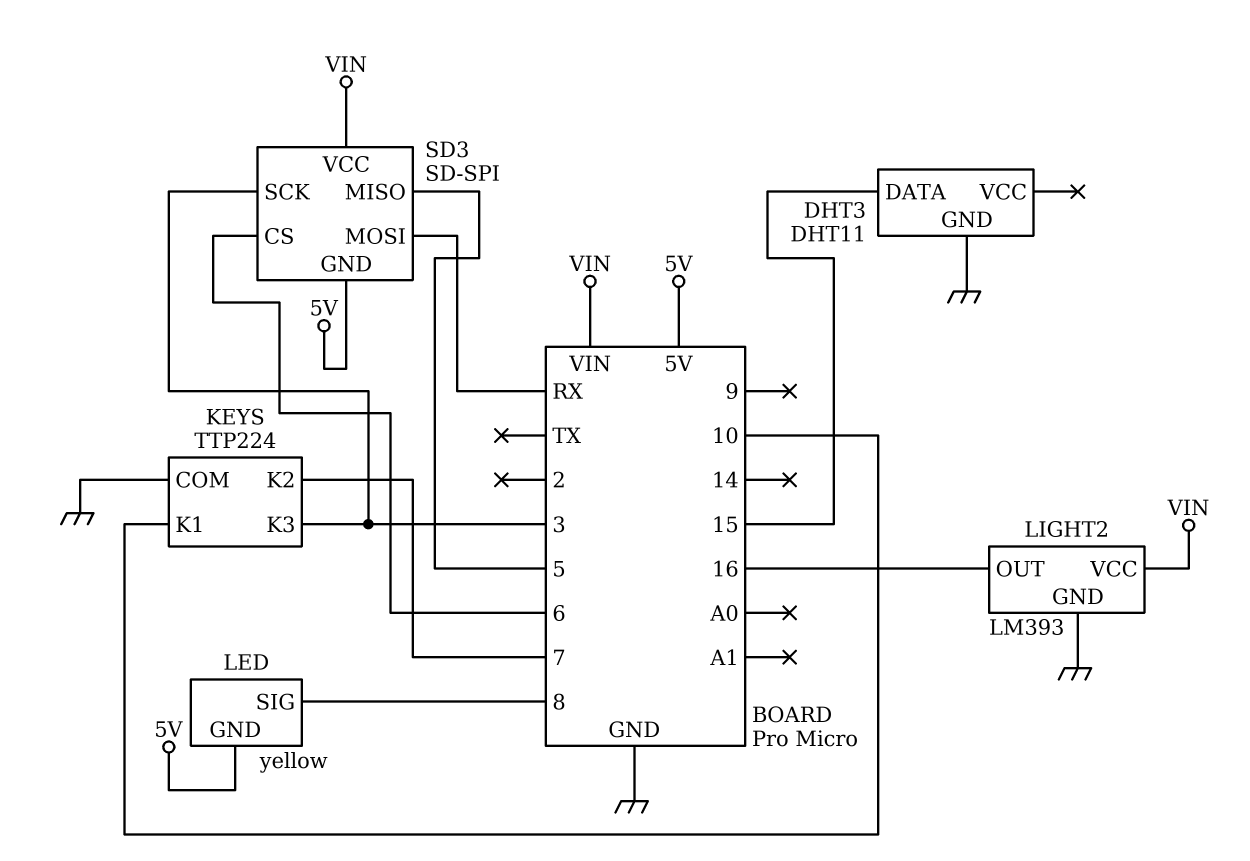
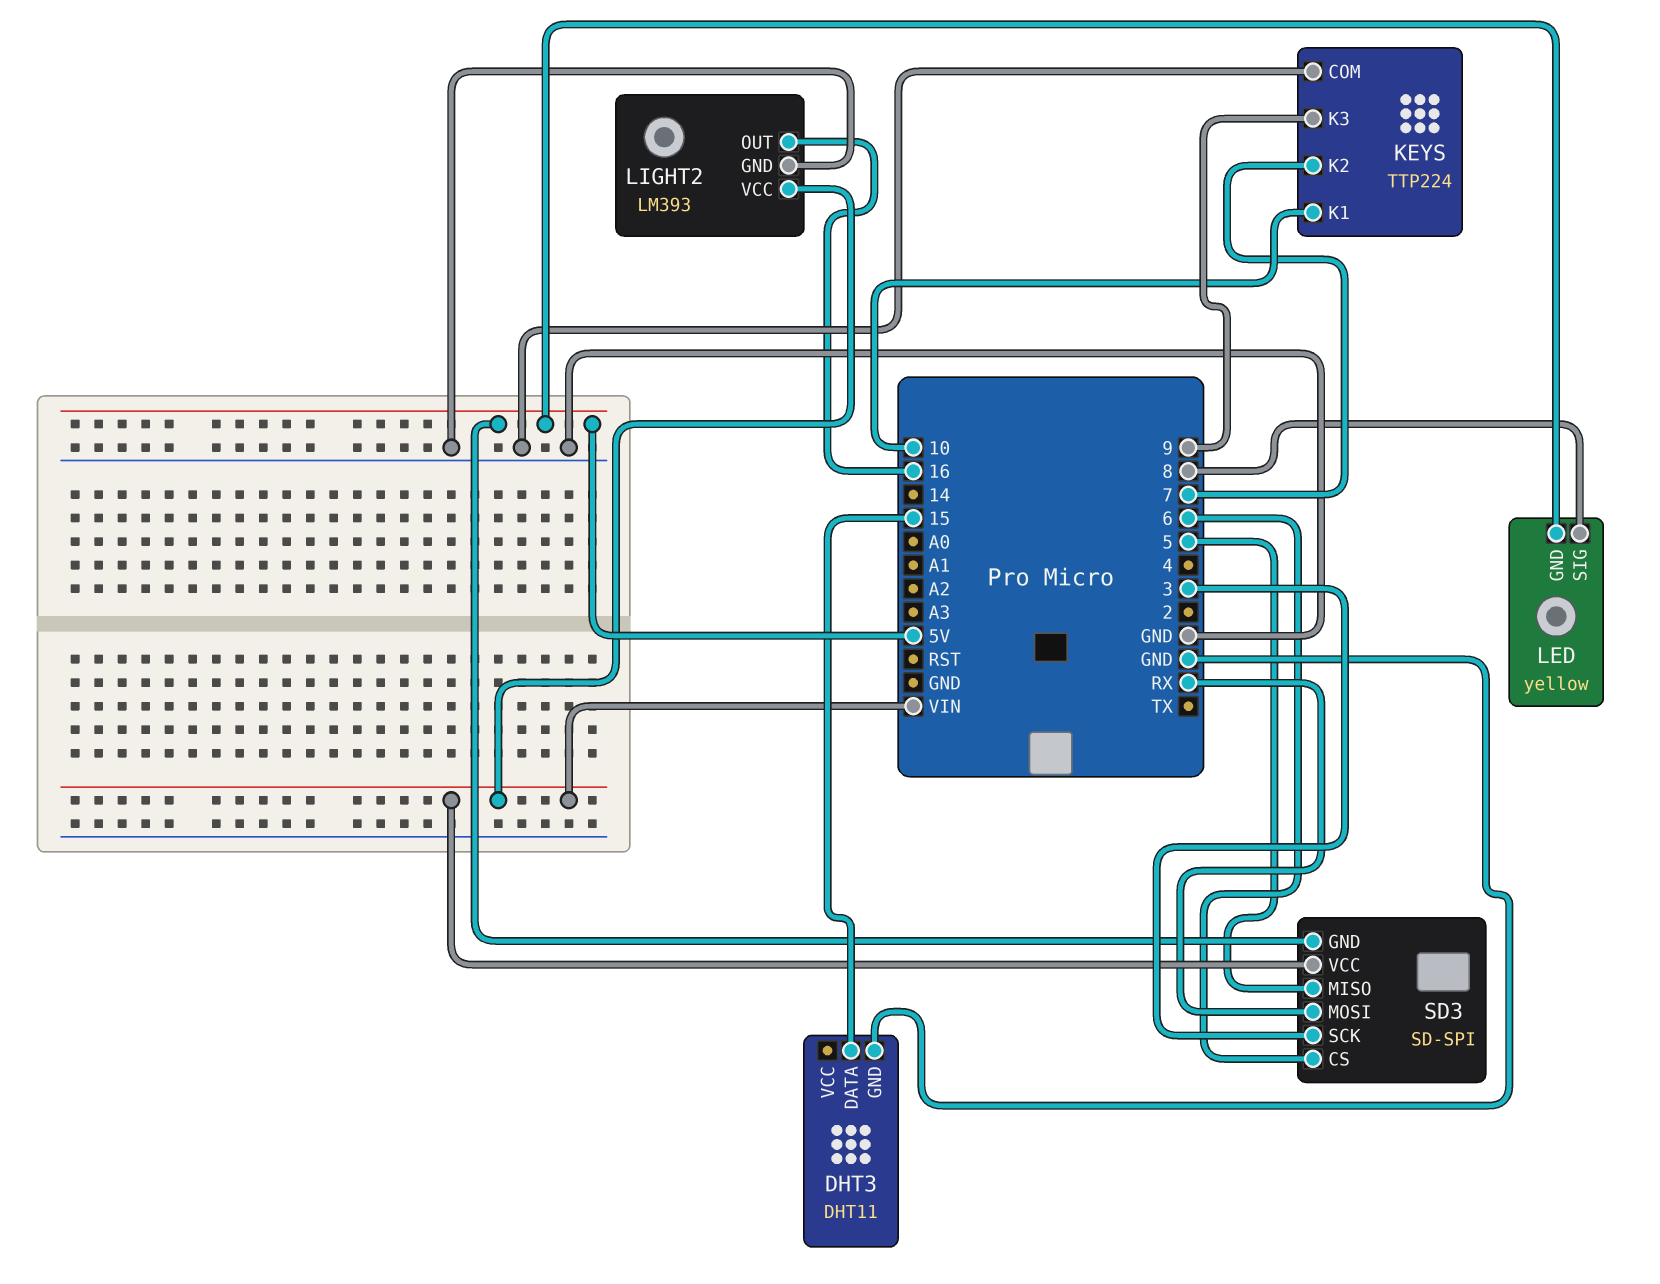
KEYS pin K3: 3 -> 9

